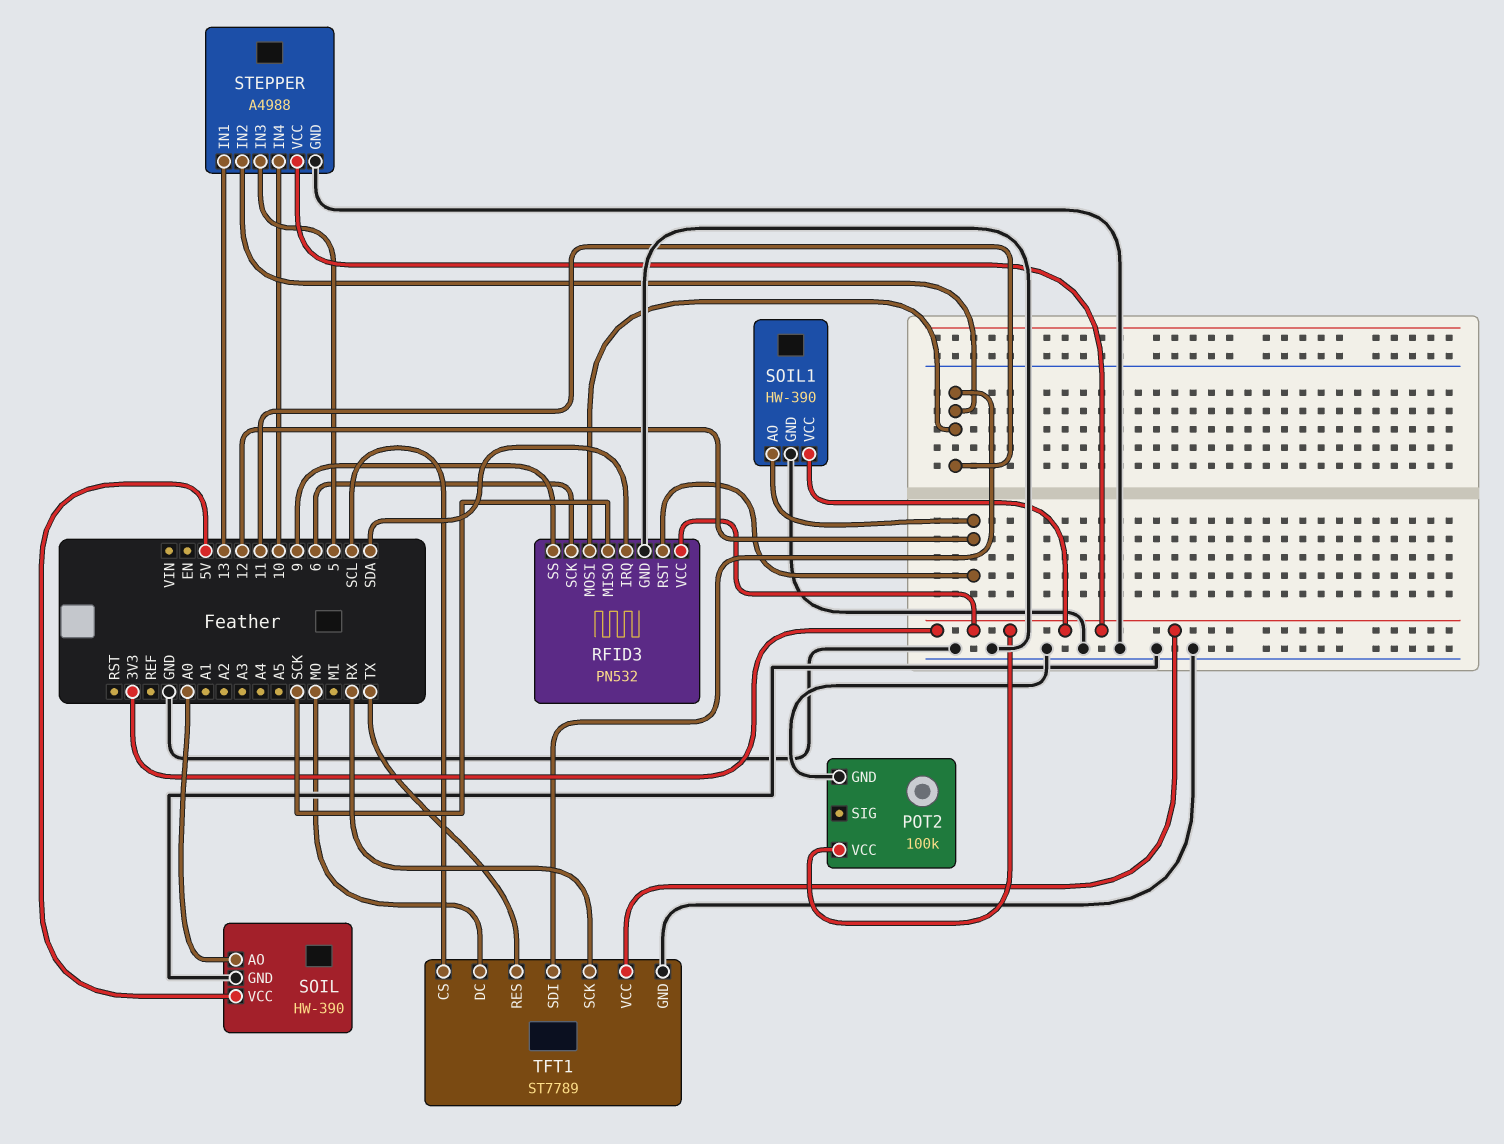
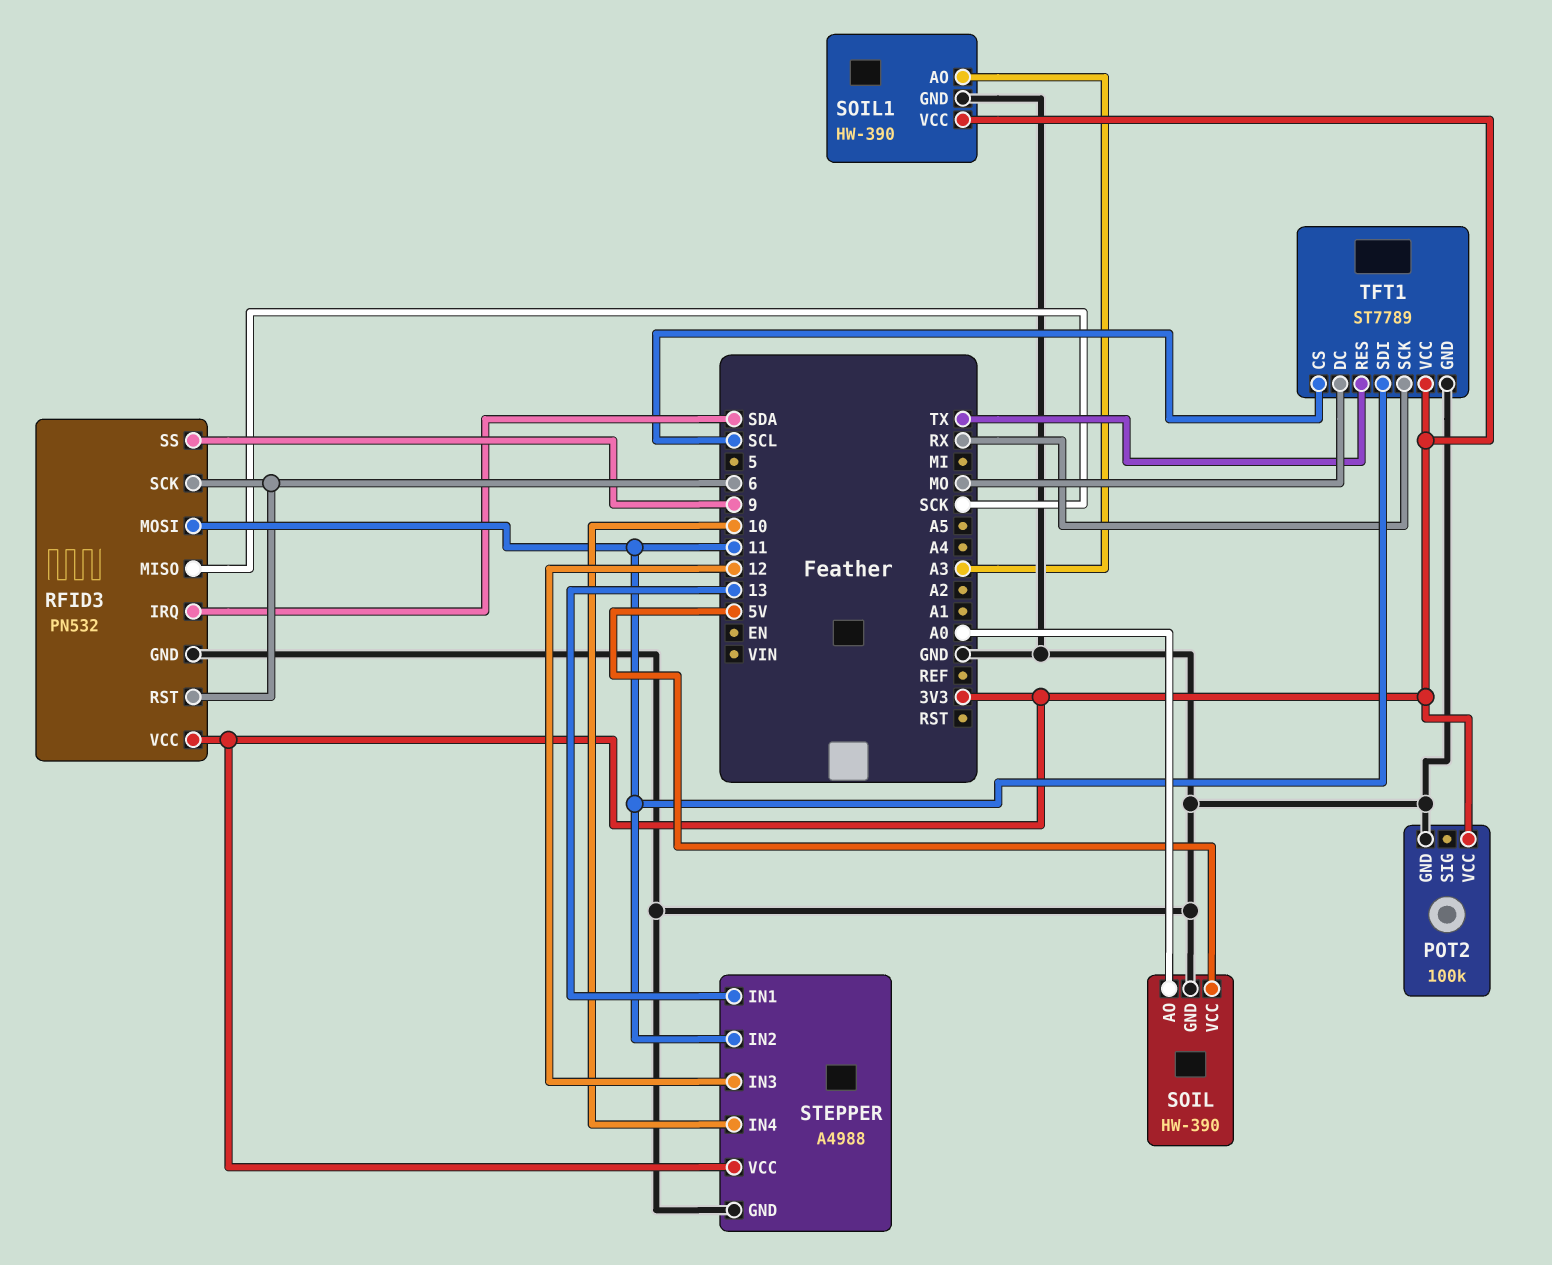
RFID3 pin RST: 12 -> 6
SOIL1 pin AO: 12 -> A3
STEPPER pin IN3: 5 -> 12

